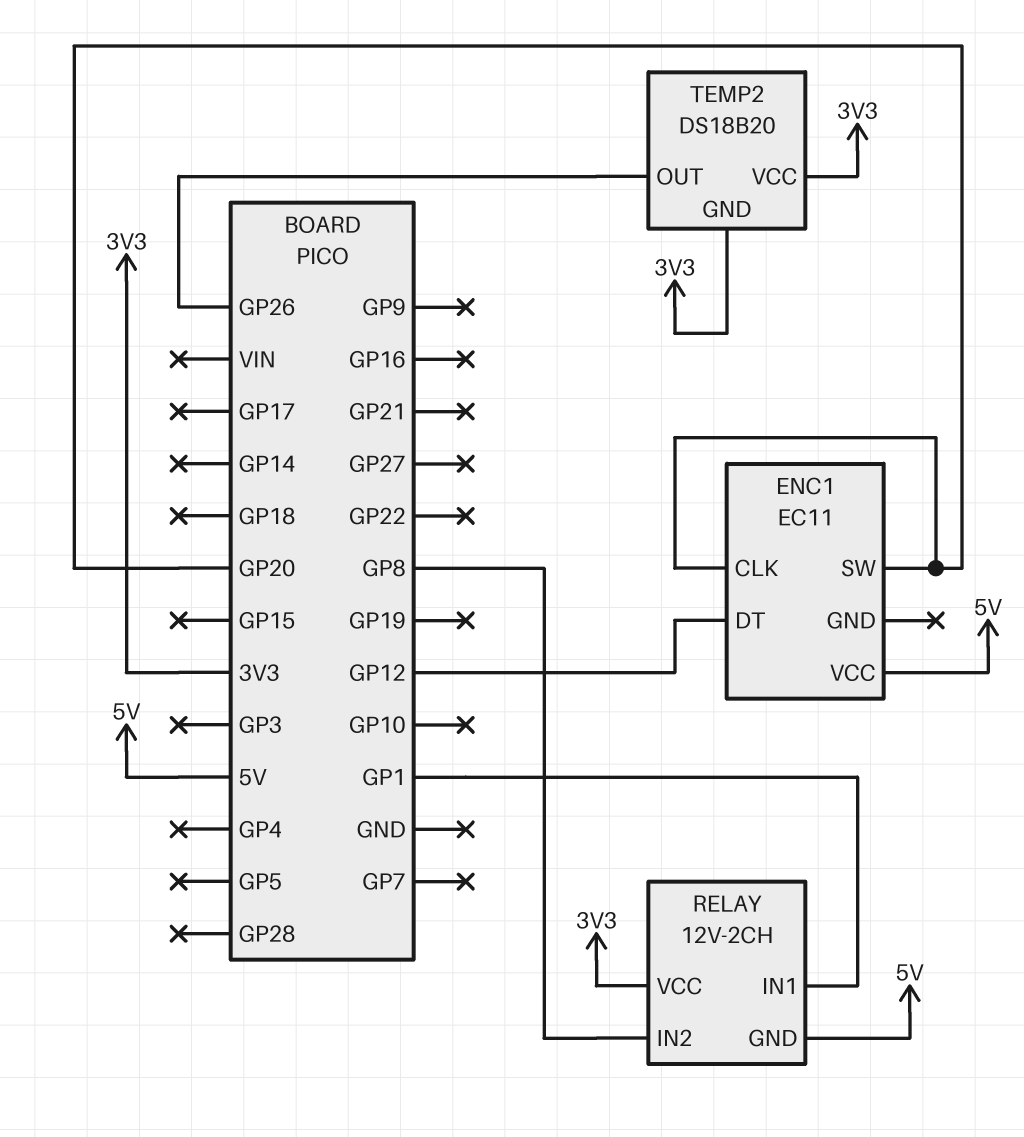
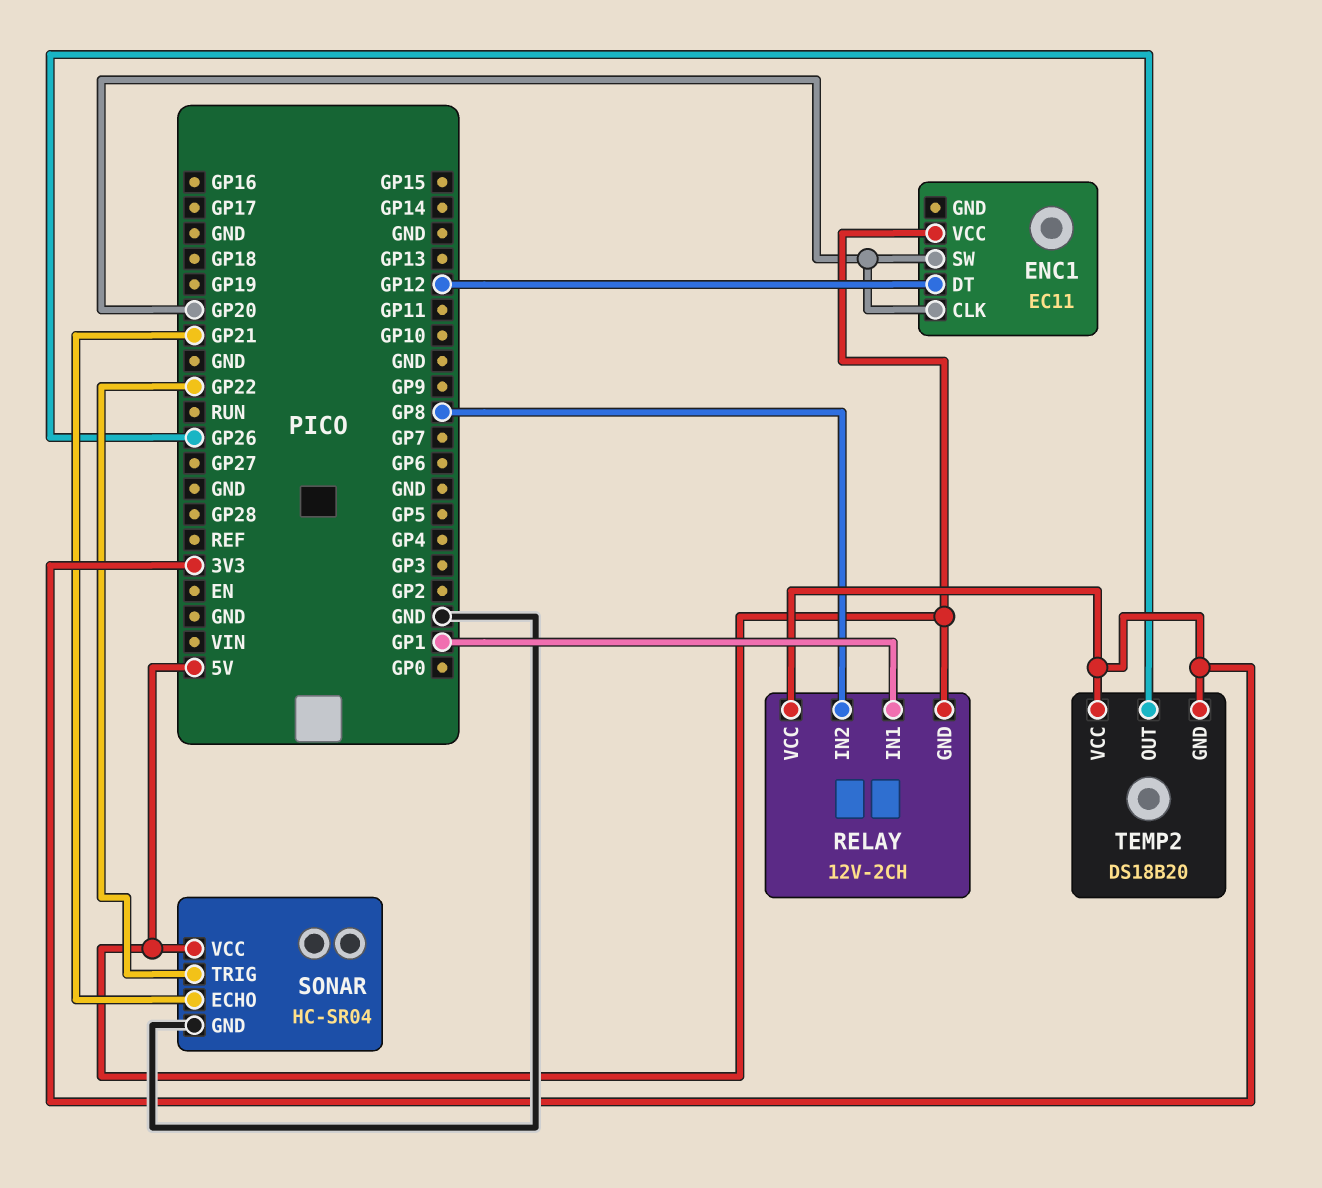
SONAR: none -> HC-SR04
SONAR pin ECHO: none -> GP21
SONAR pin GND: none -> GND
SONAR pin TRIG: none -> GP22
SONAR pin VCC: none -> 5V

